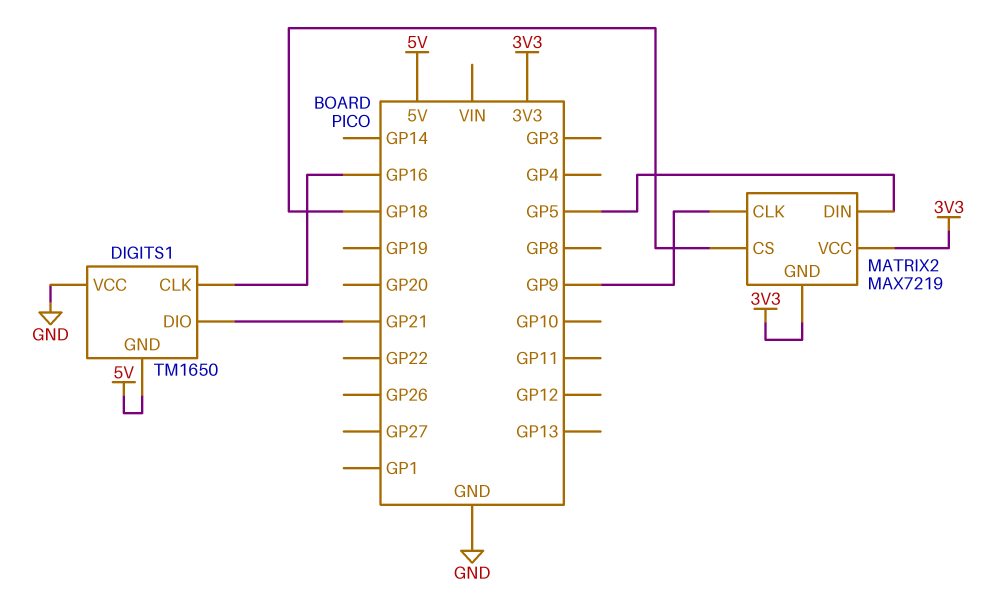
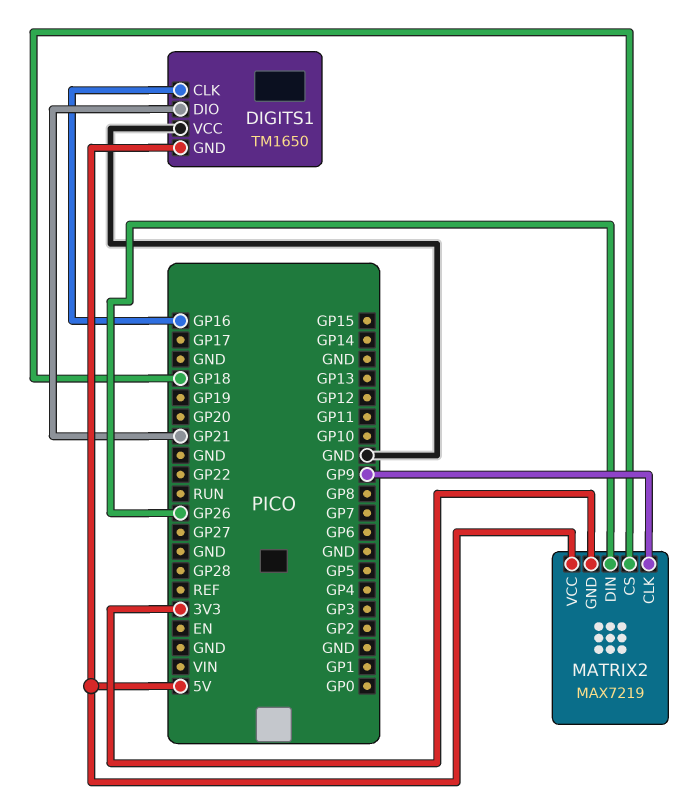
MATRIX2 pin DIN: GP5 -> GP26
MATRIX2 pin VCC: 3V3 -> 5V

